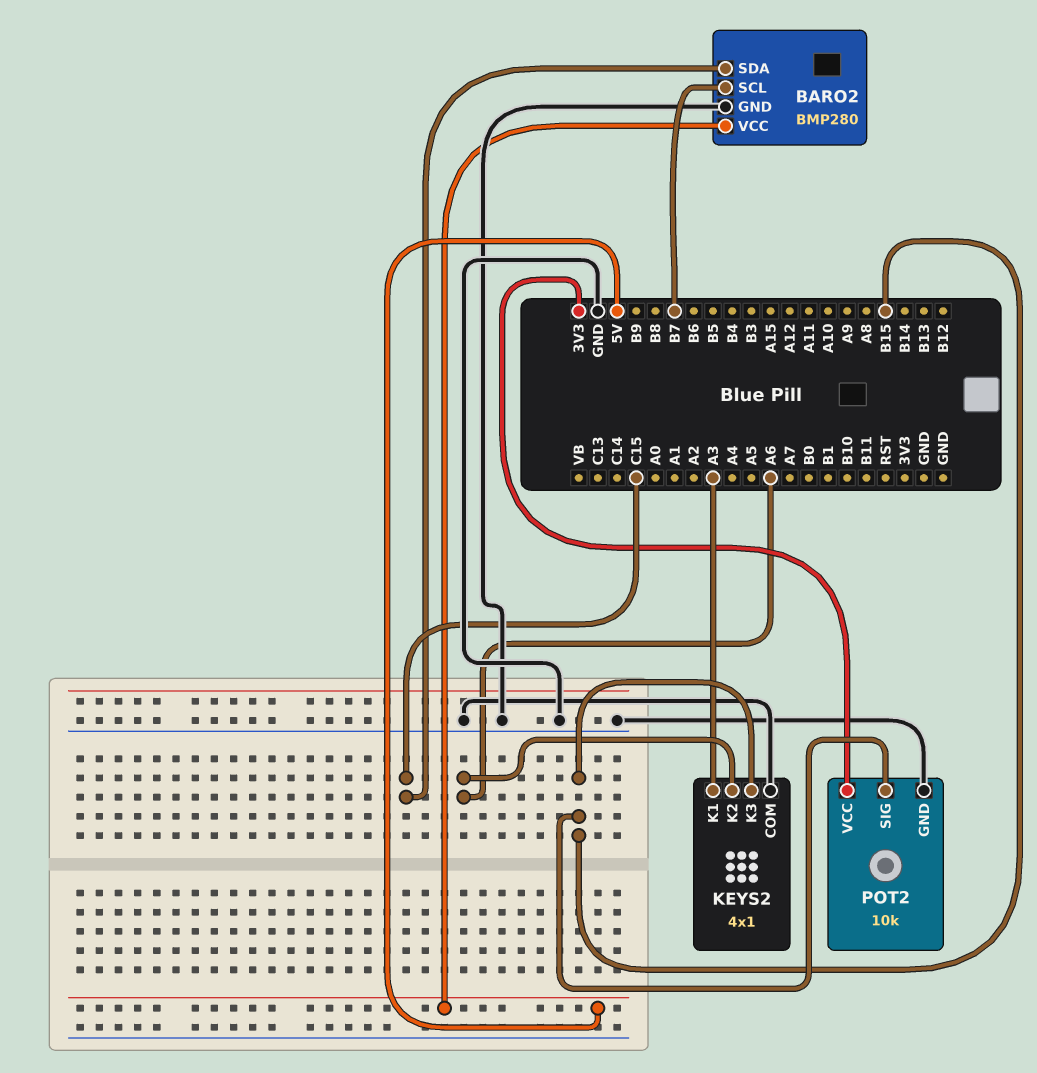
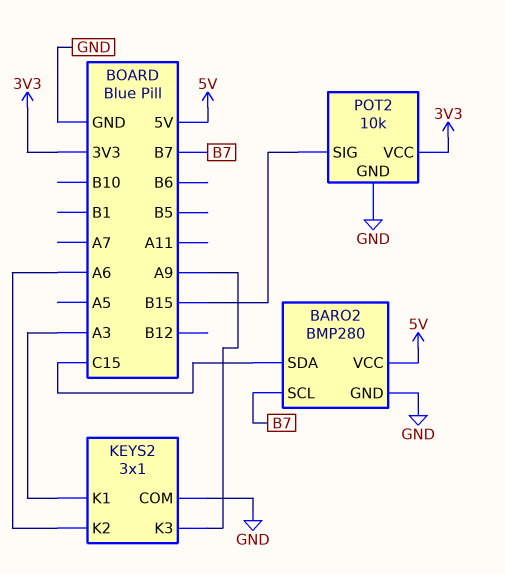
KEYS2: 4x1 -> 3x1
KEYS2 pin K3: B15 -> A9

